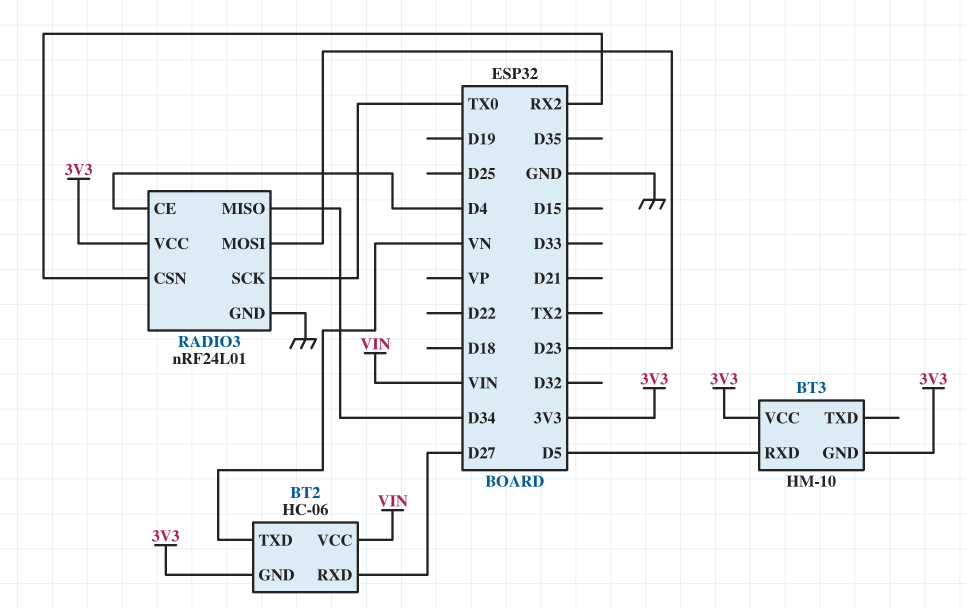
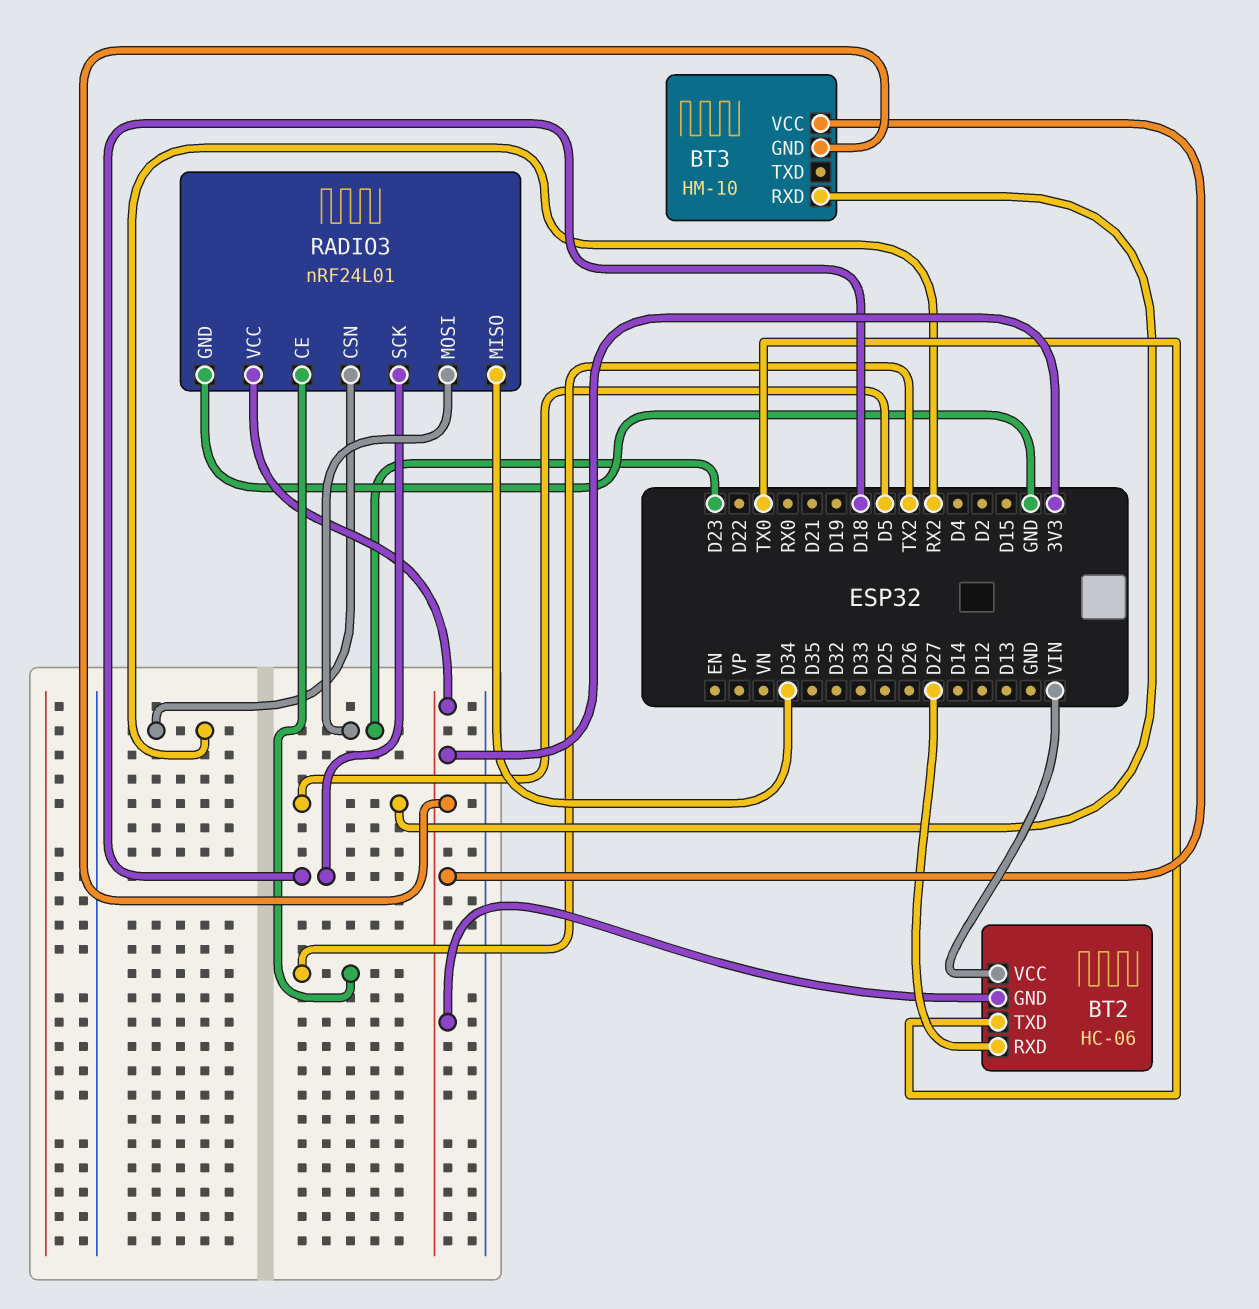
BT2 pin TXD: VN -> TX0
RADIO3 pin CE: D4 -> TX2
RADIO3 pin SCK: TX0 -> D18

